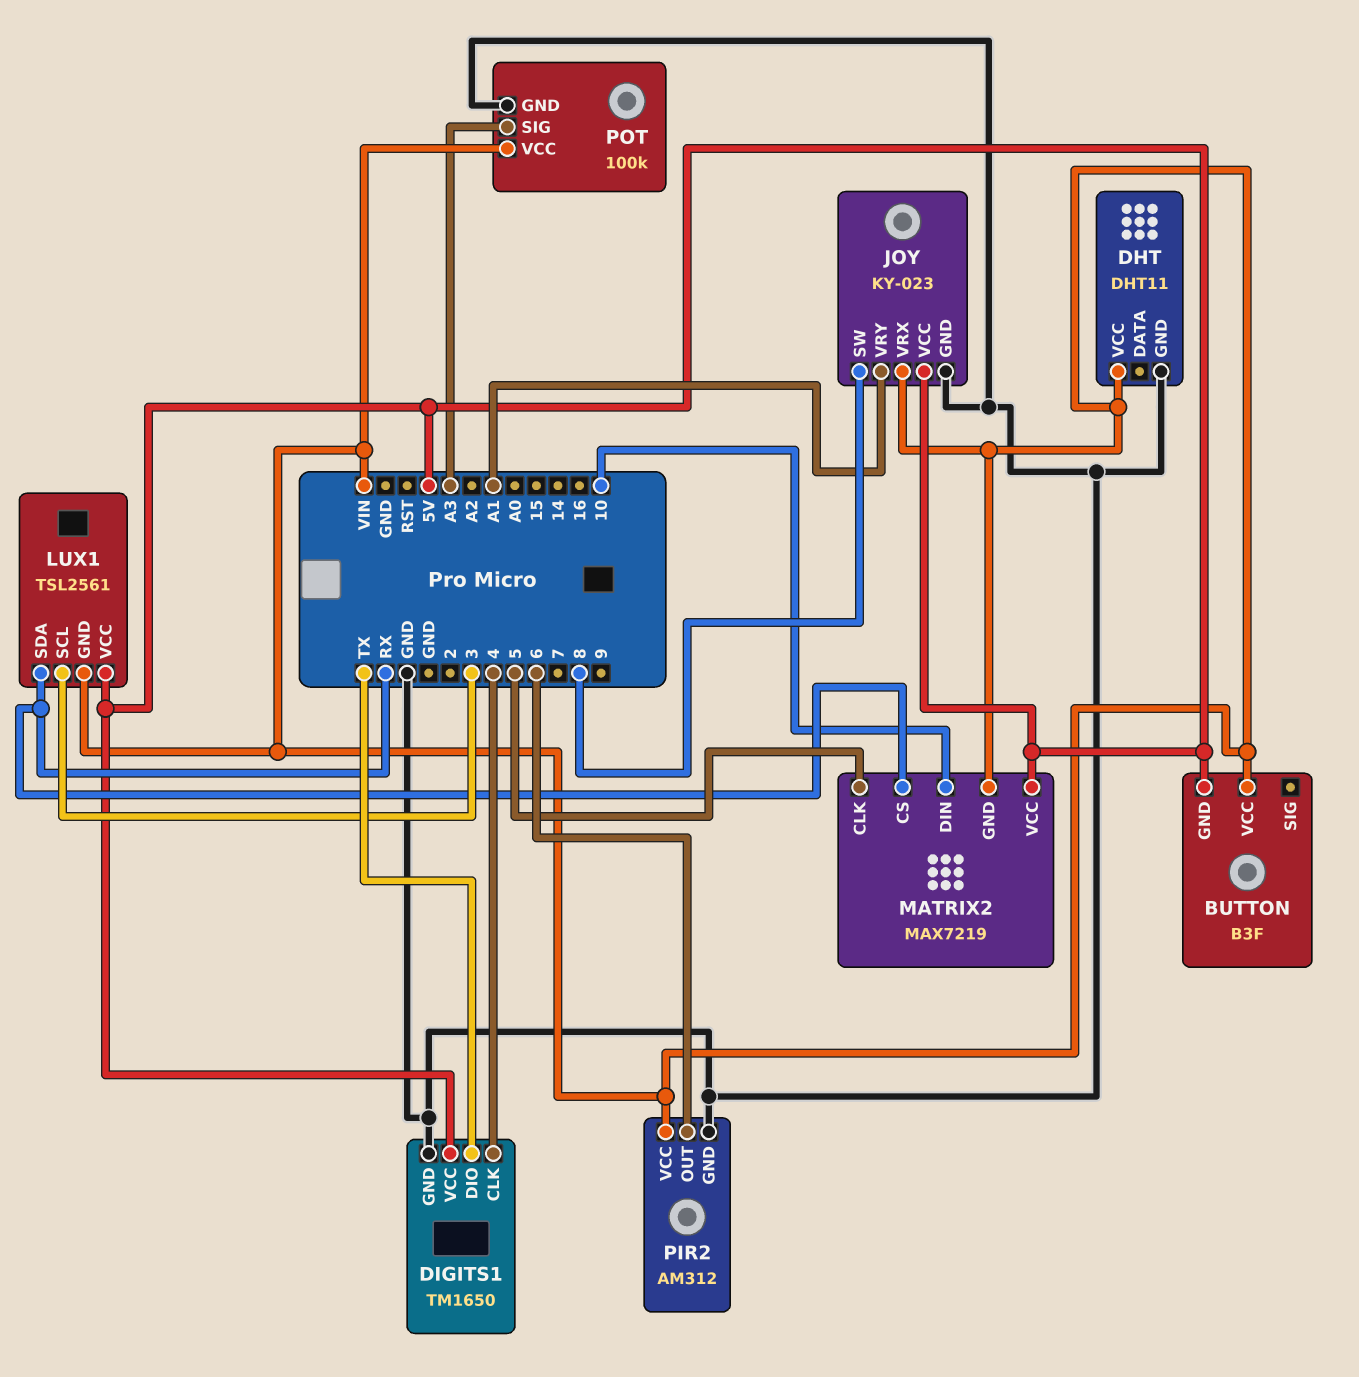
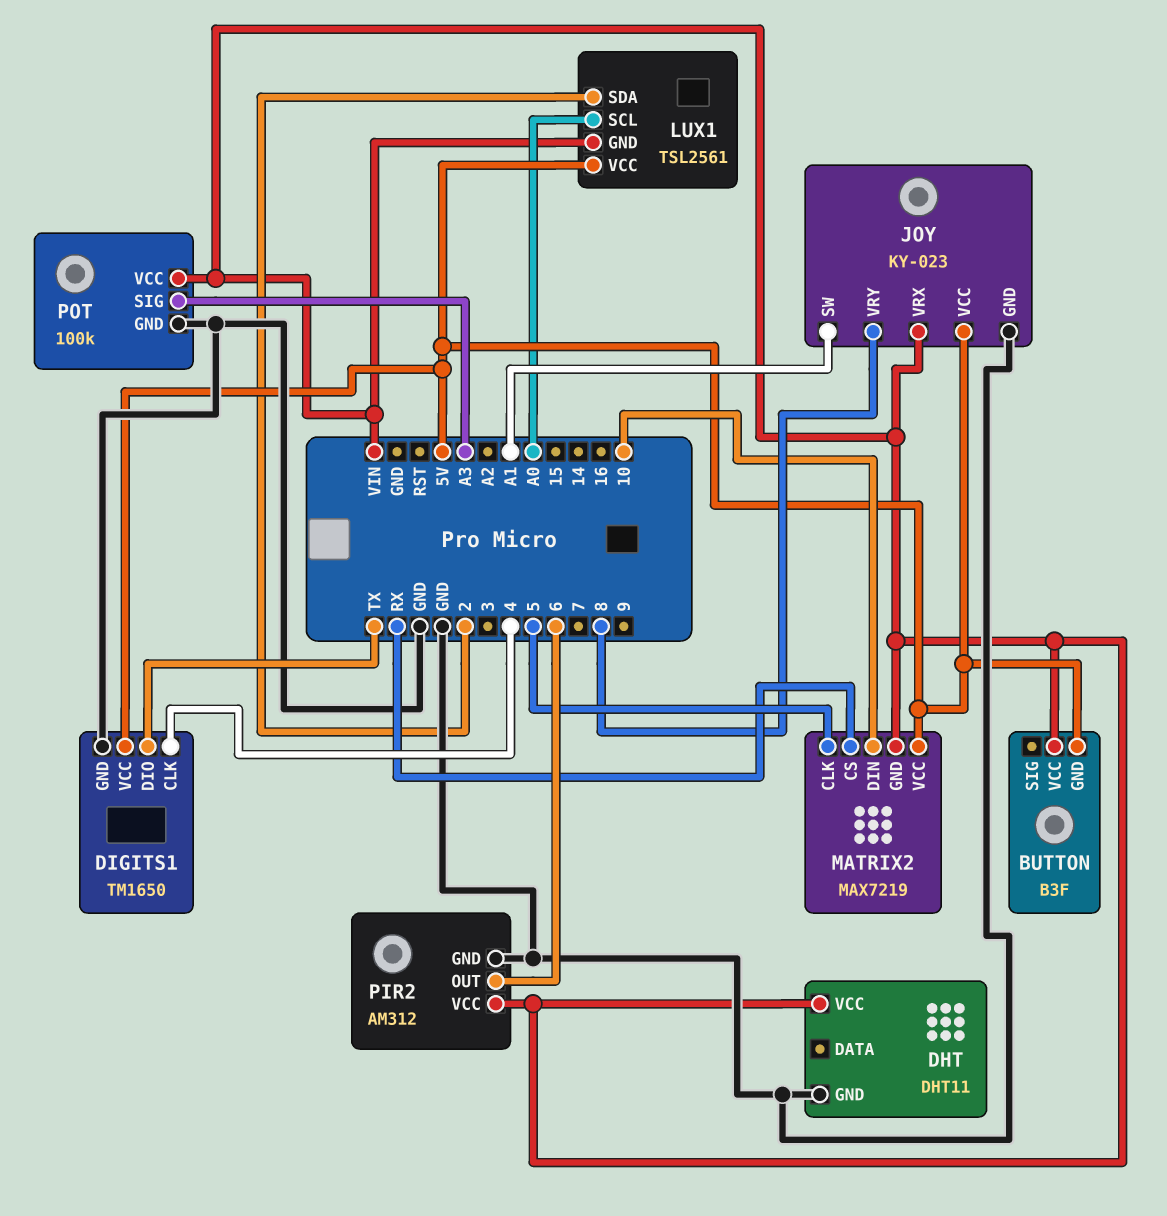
JOY pin SW: 8 -> A1
JOY pin VRY: A1 -> 8
LUX1 pin SCL: 3 -> A0
LUX1 pin SDA: RX -> 2

